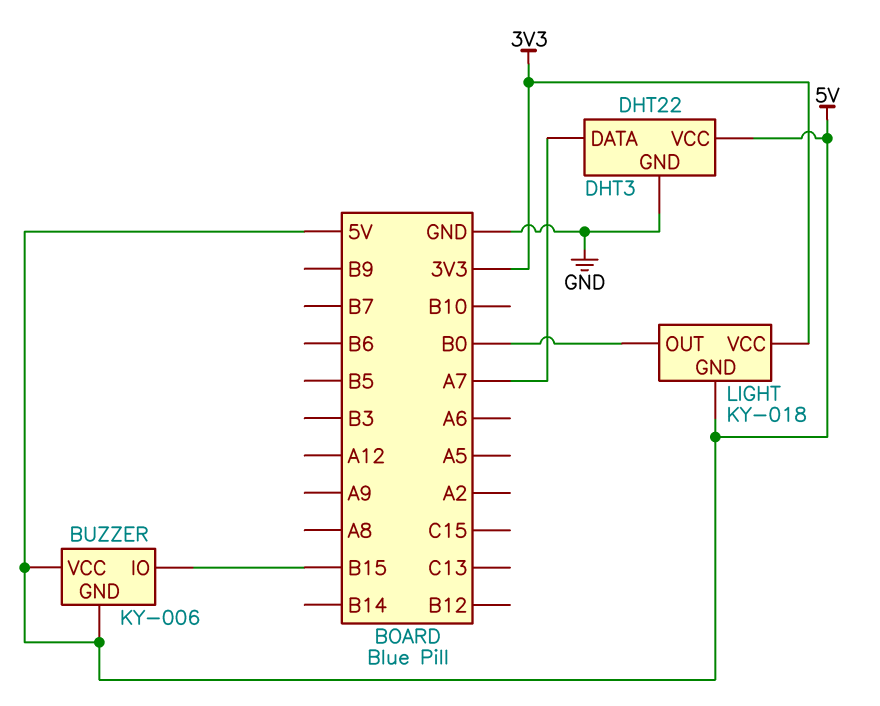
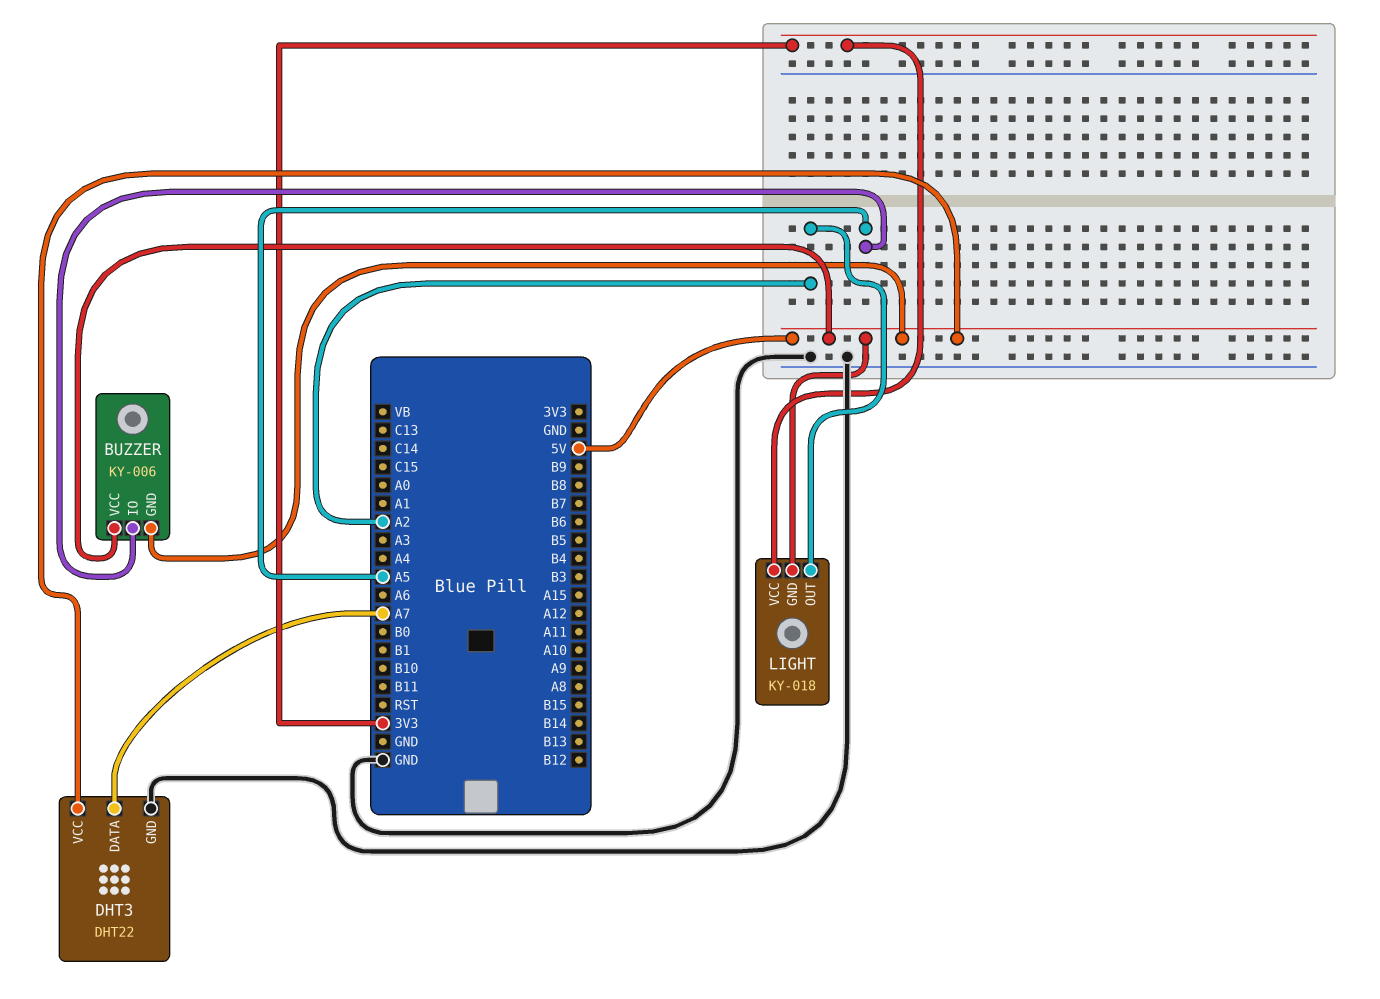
BUZZER pin IO: B15 -> A5
LIGHT pin OUT: B0 -> A2

